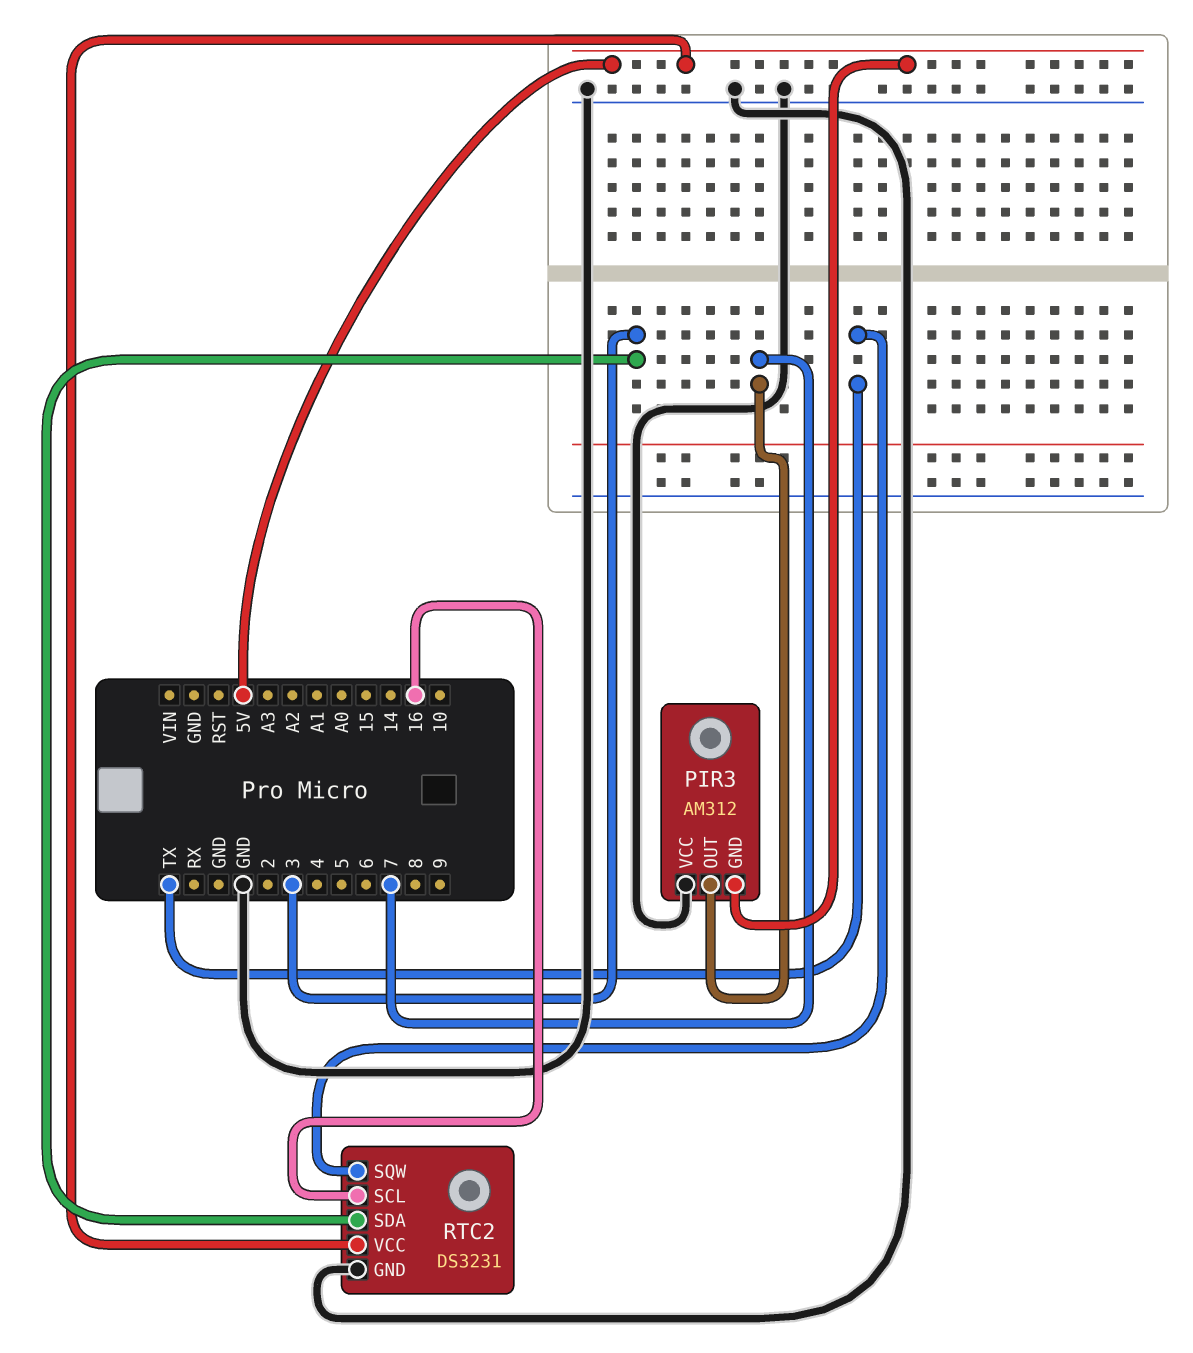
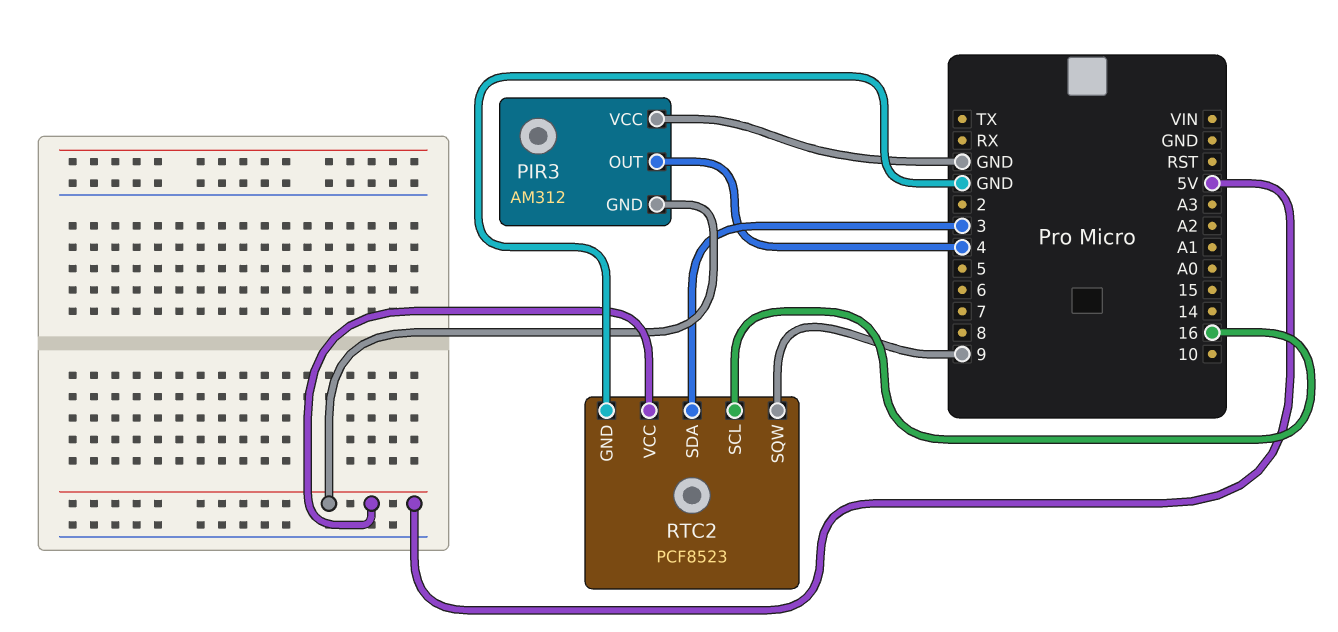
PIR3 pin OUT: 7 -> 4
RTC2: DS3231 -> PCF8523
RTC2 pin SQW: TX -> 9

